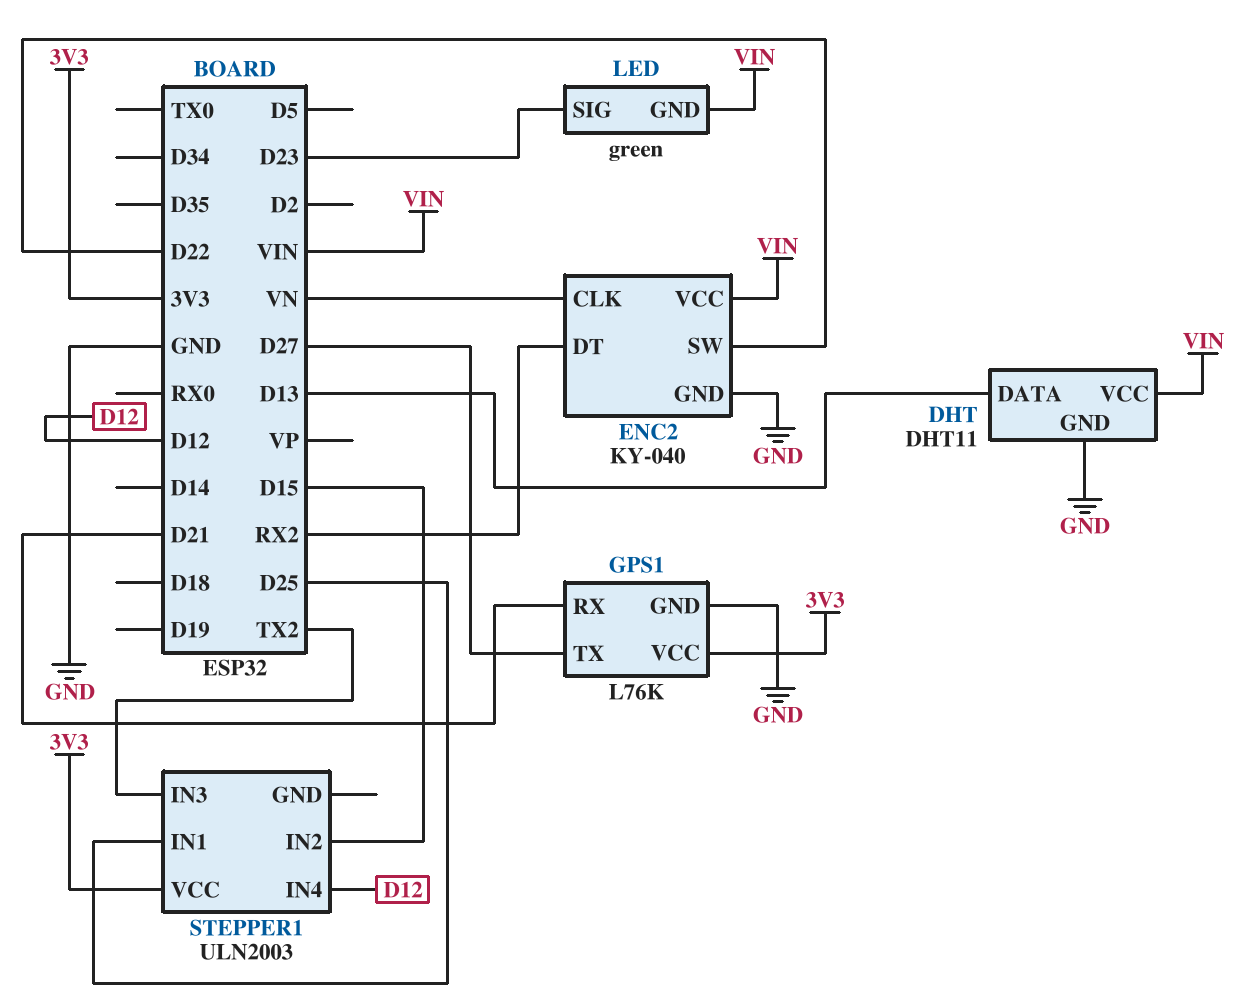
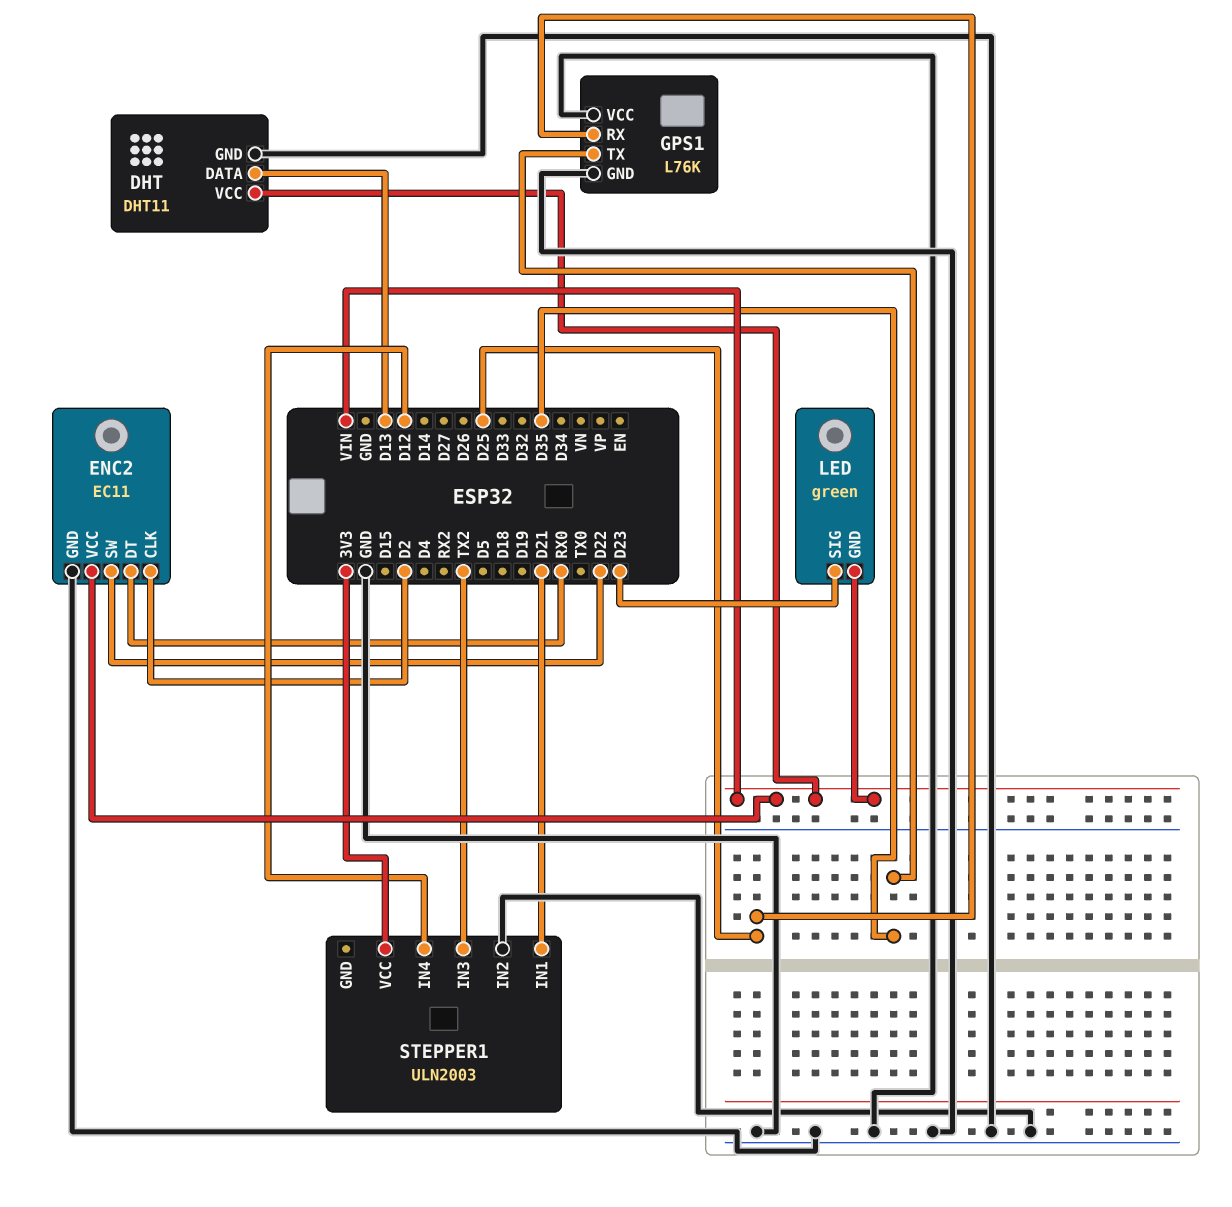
ENC2: KY-040 -> EC11
ENC2 pin CLK: VN -> D2
ENC2 pin DT: RX2 -> RX0
GPS1 pin RX: D21 -> D25
GPS1 pin TX: D27 -> D35
GPS1 pin VCC: 3V3 -> GND
STEPPER1 pin IN1: D25 -> D21
STEPPER1 pin IN2: D15 -> GND

